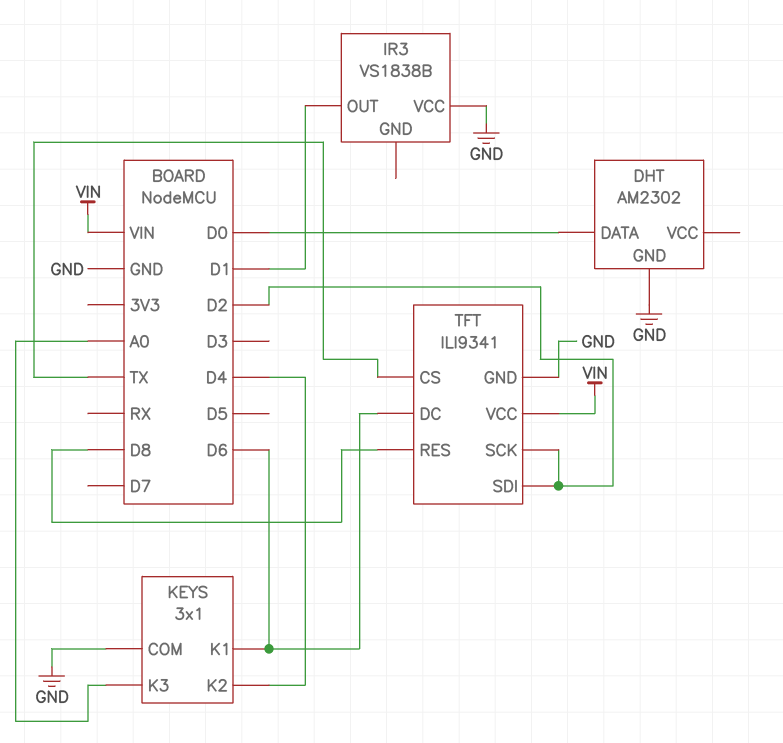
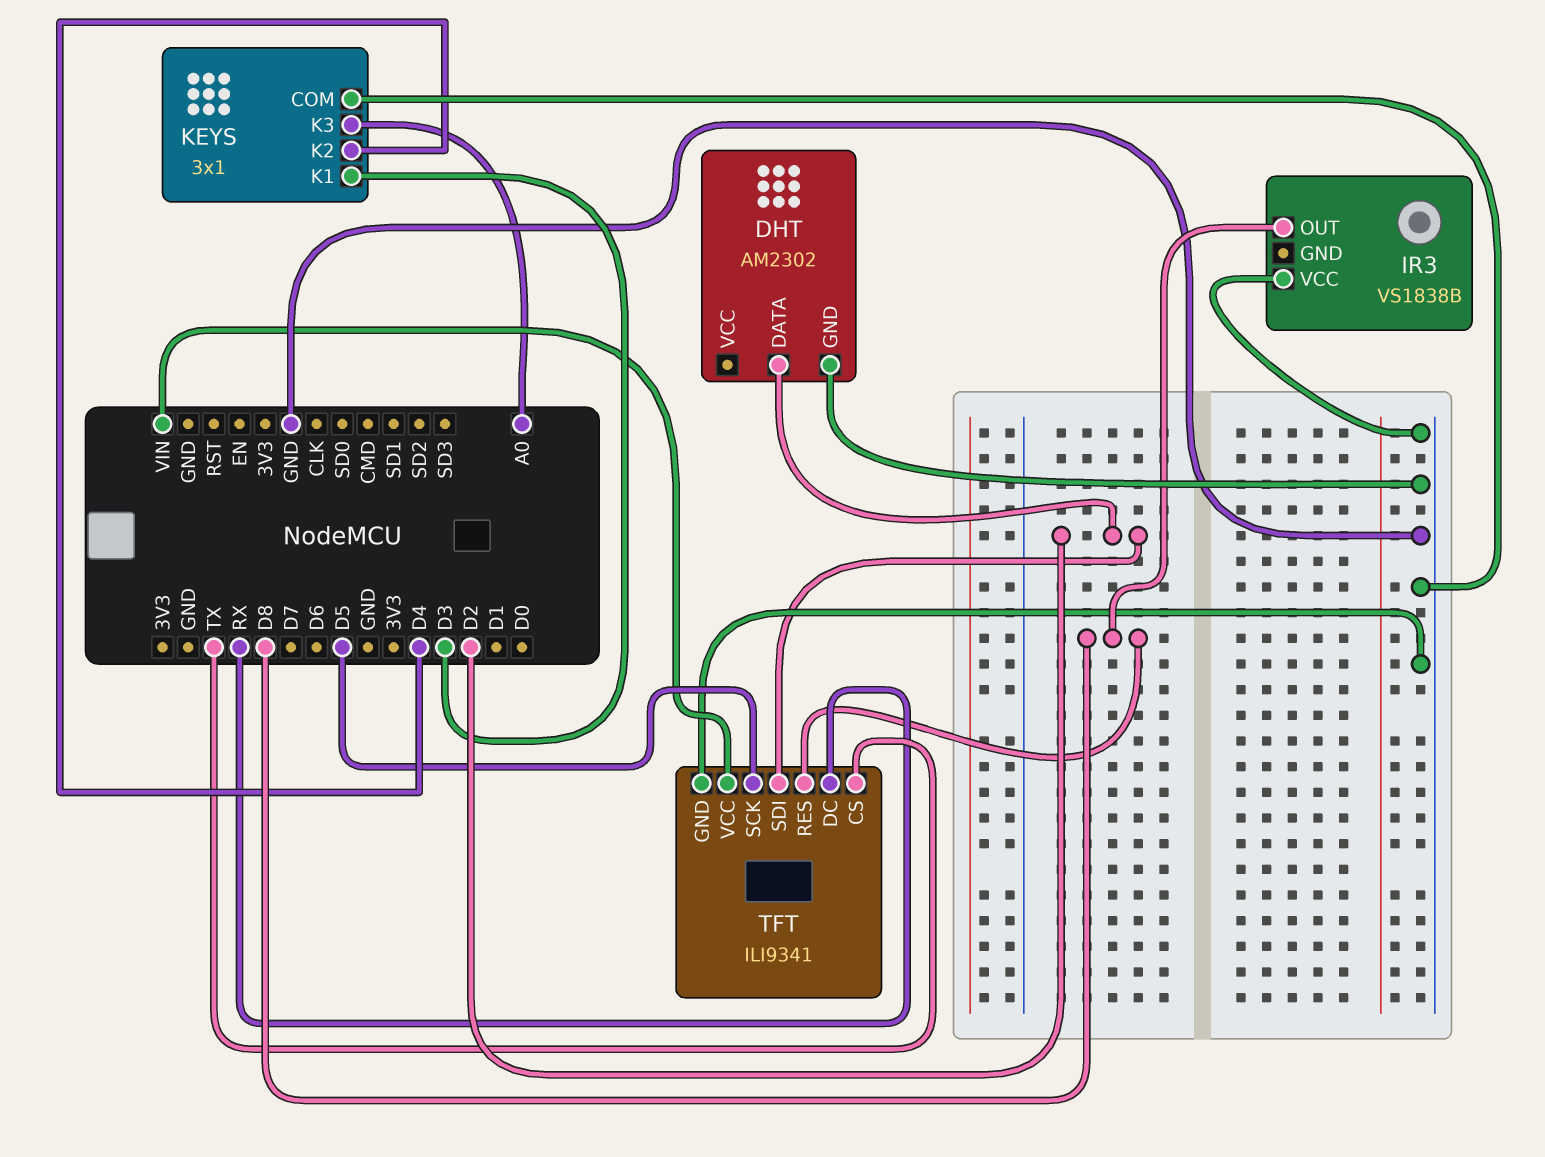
DHT pin DATA: D0 -> D2
IR3 pin OUT: D1 -> D8
KEYS pin K1: D6 -> D3
TFT pin DC: D6 -> RX
TFT pin SCK: D2 -> D5

